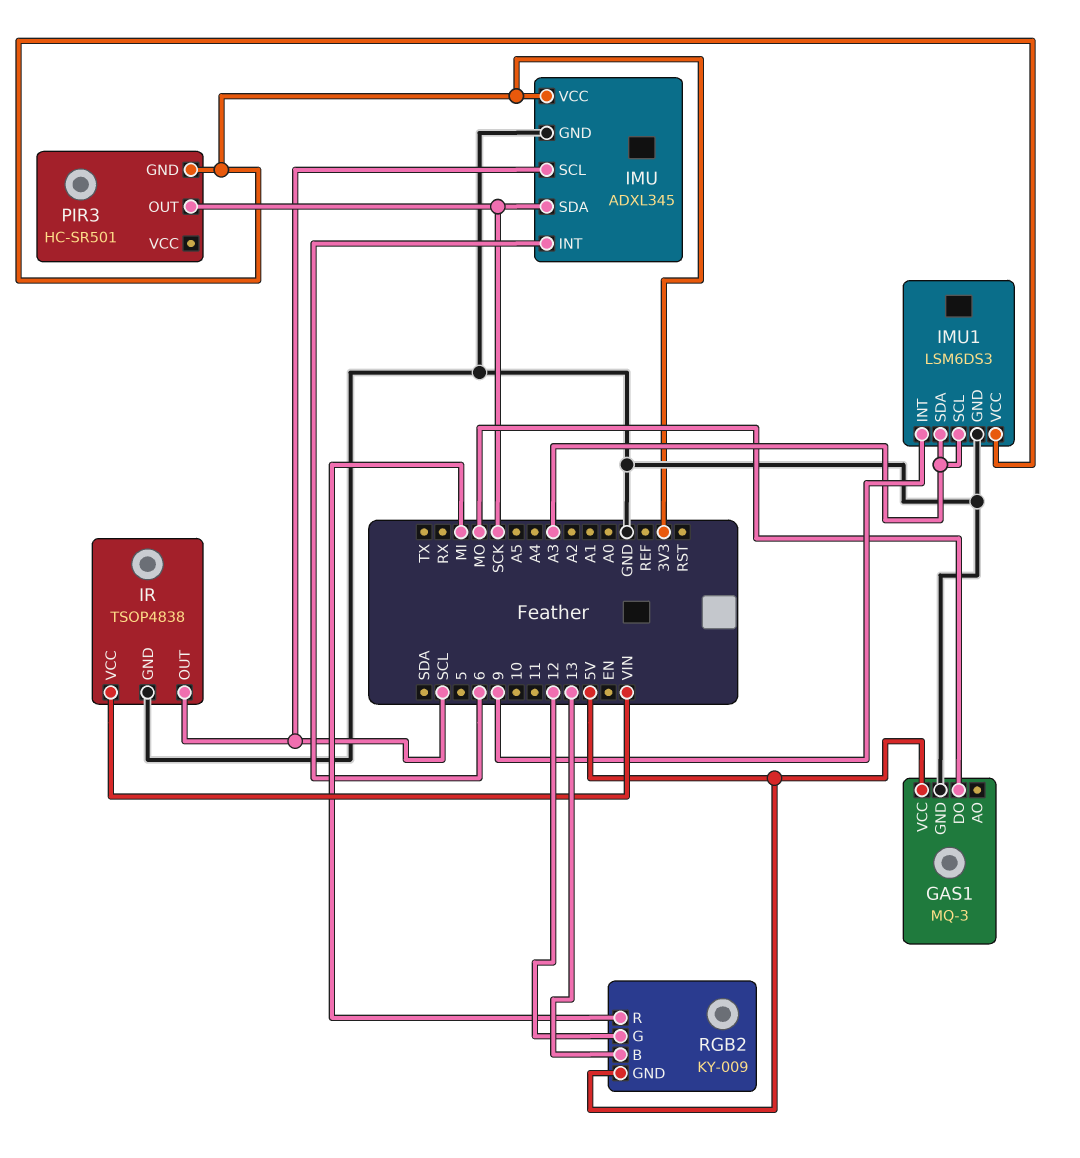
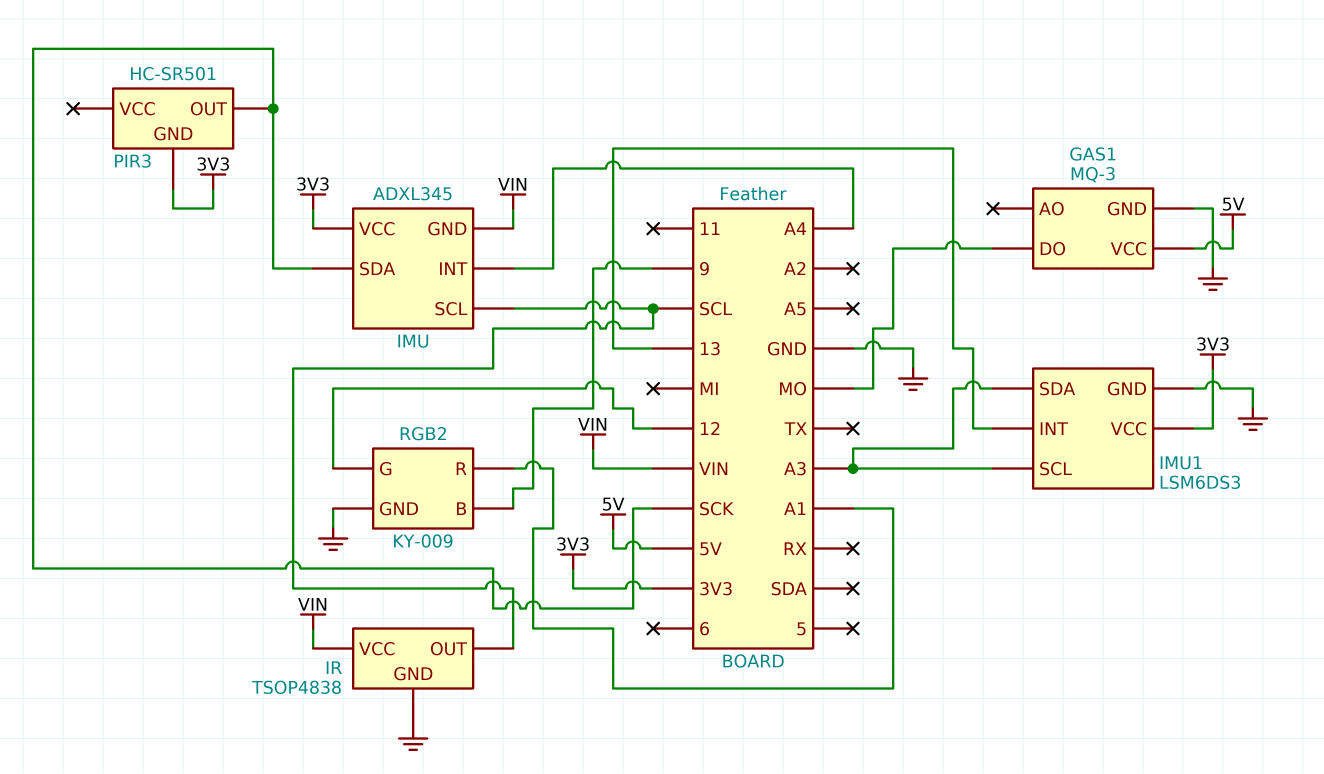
IMU pin GND: GND -> VIN
IMU pin INT: 6 -> A4
IMU1 pin INT: 9 -> 13
RGB2 pin B: 13 -> 9
RGB2 pin GND: 5V -> GND
RGB2 pin R: MI -> A1

